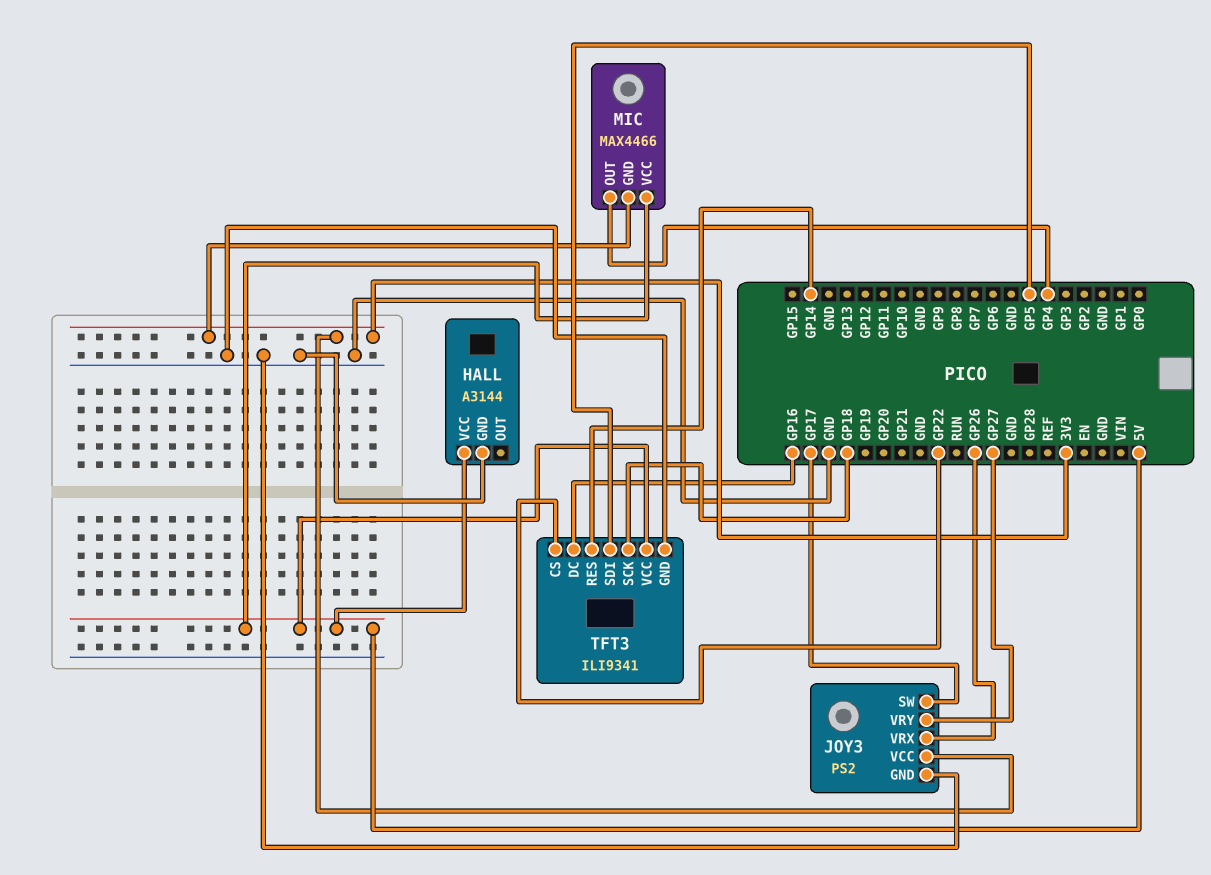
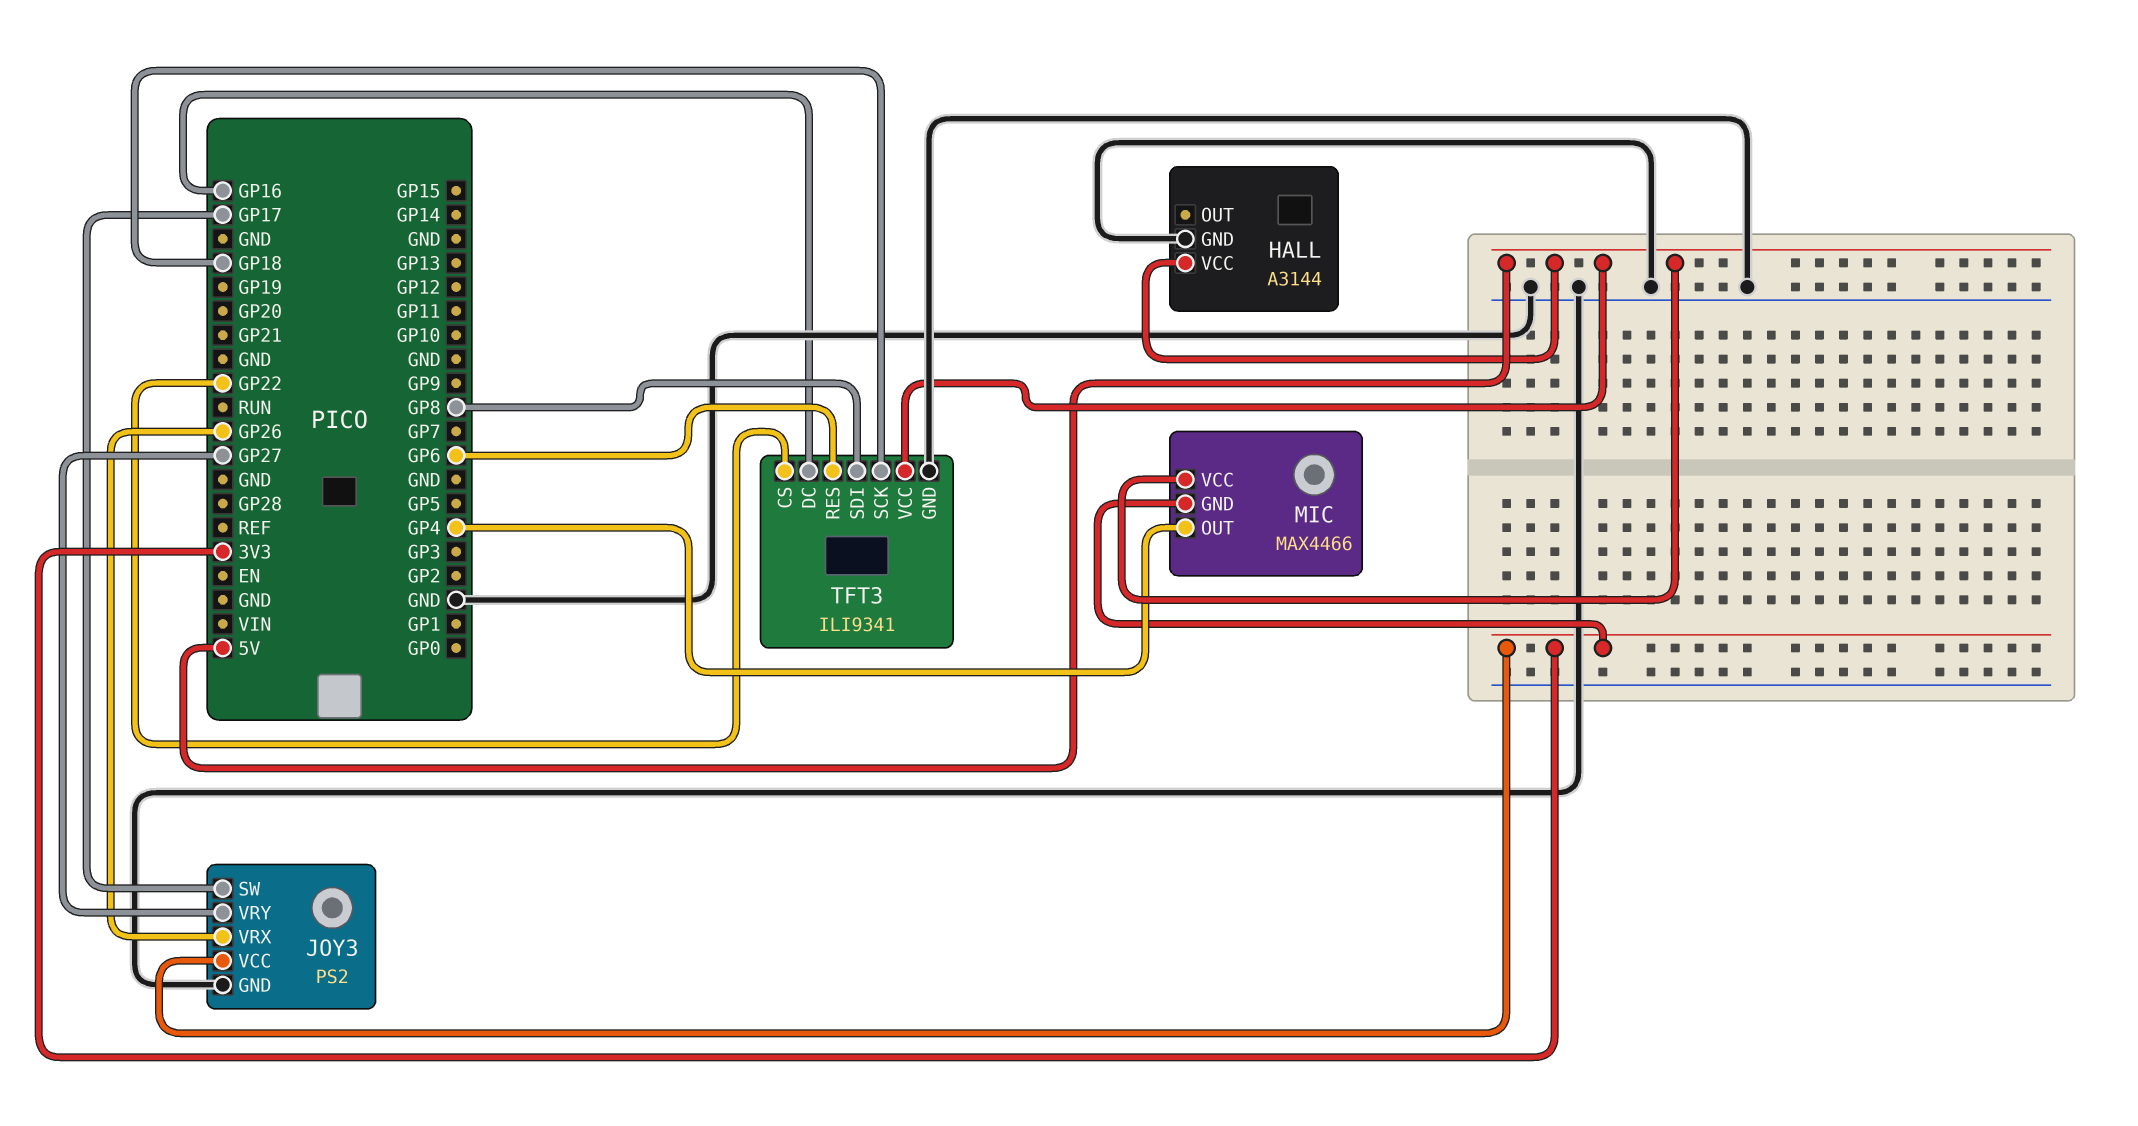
TFT3 pin RES: GP14 -> GP6
TFT3 pin SDI: GP5 -> GP8

